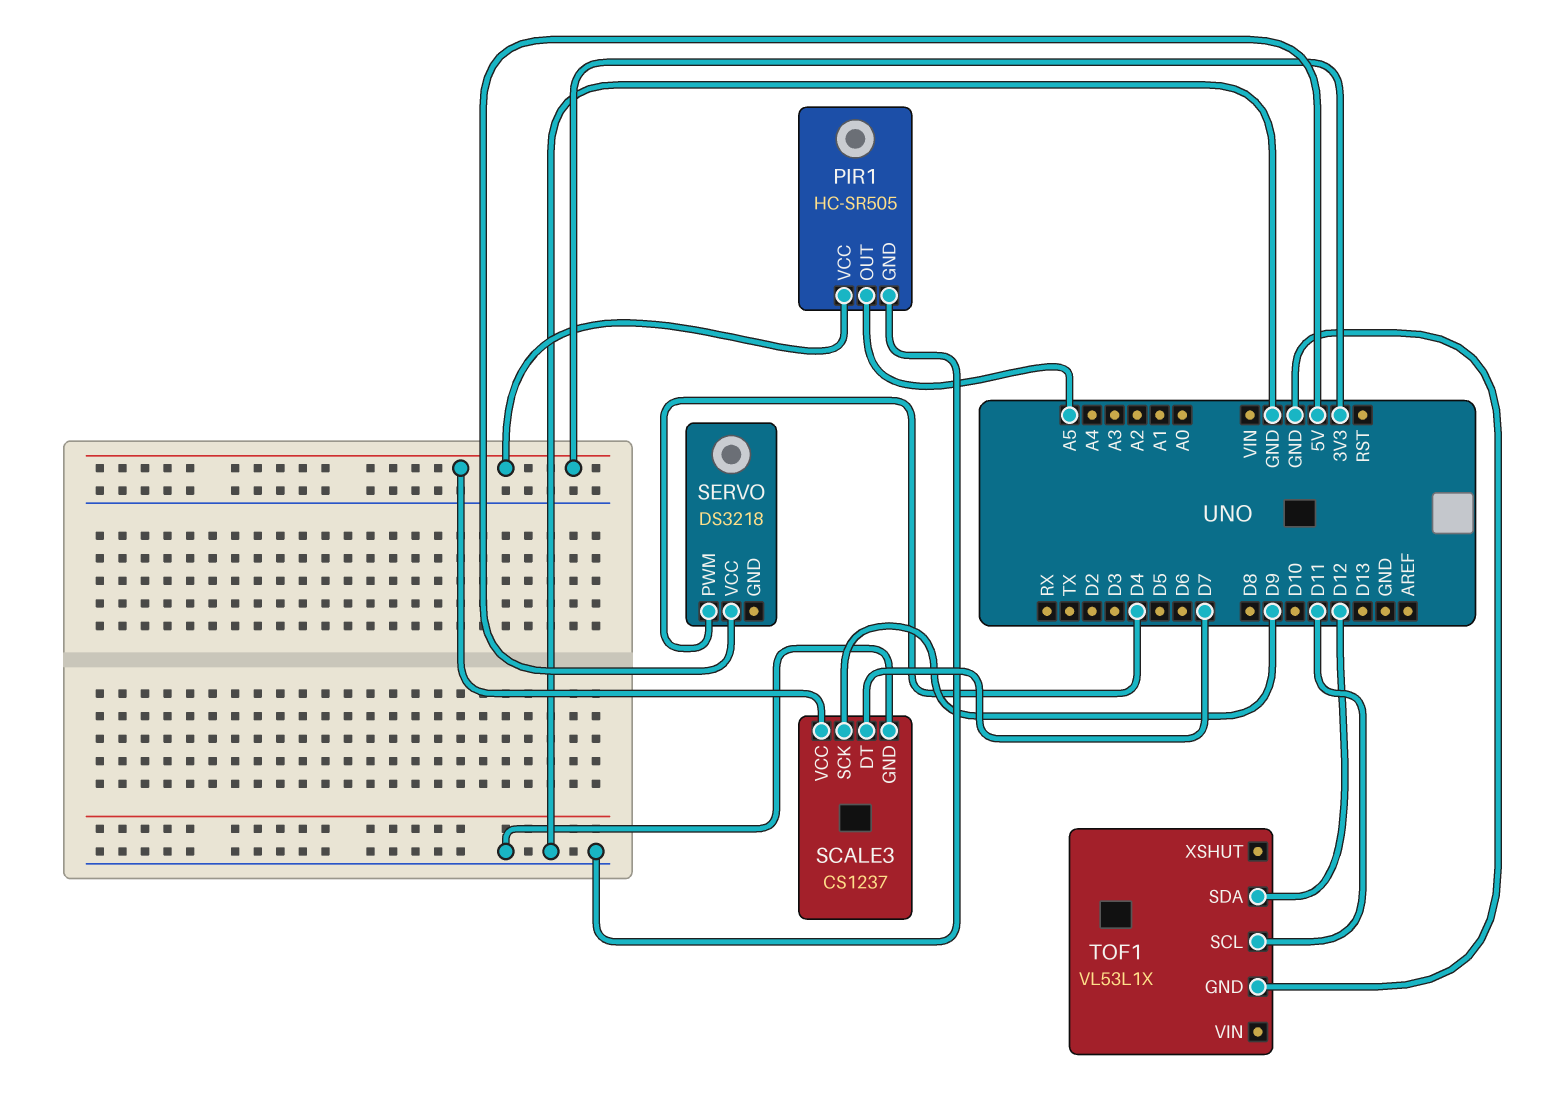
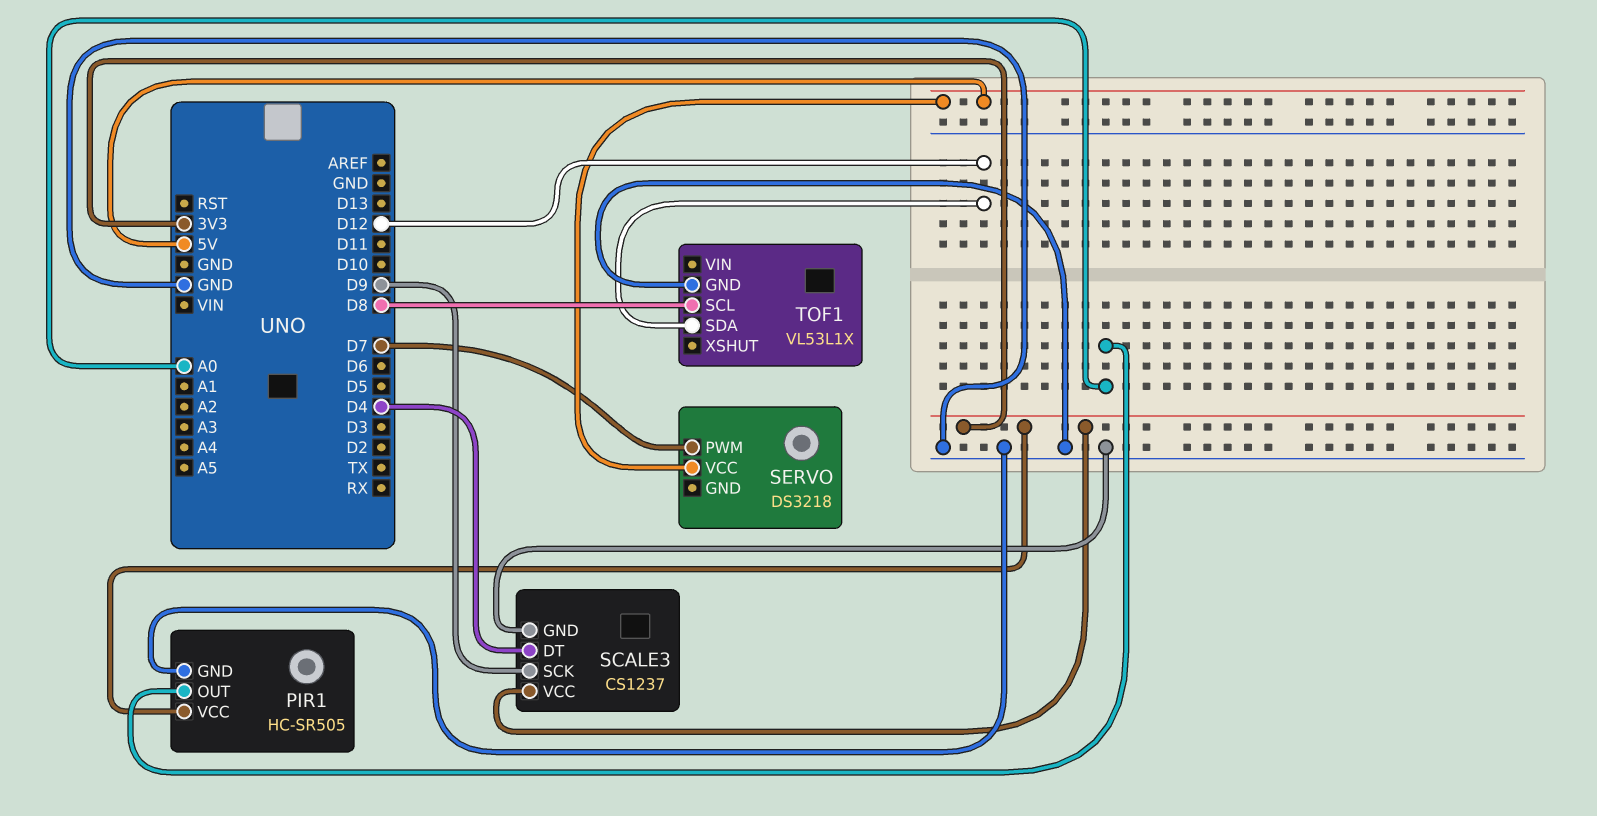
PIR1 pin OUT: A5 -> A0
SCALE3 pin DT: D7 -> D4
SERVO pin PWM: D4 -> D7
TOF1 pin SCL: D11 -> D8

